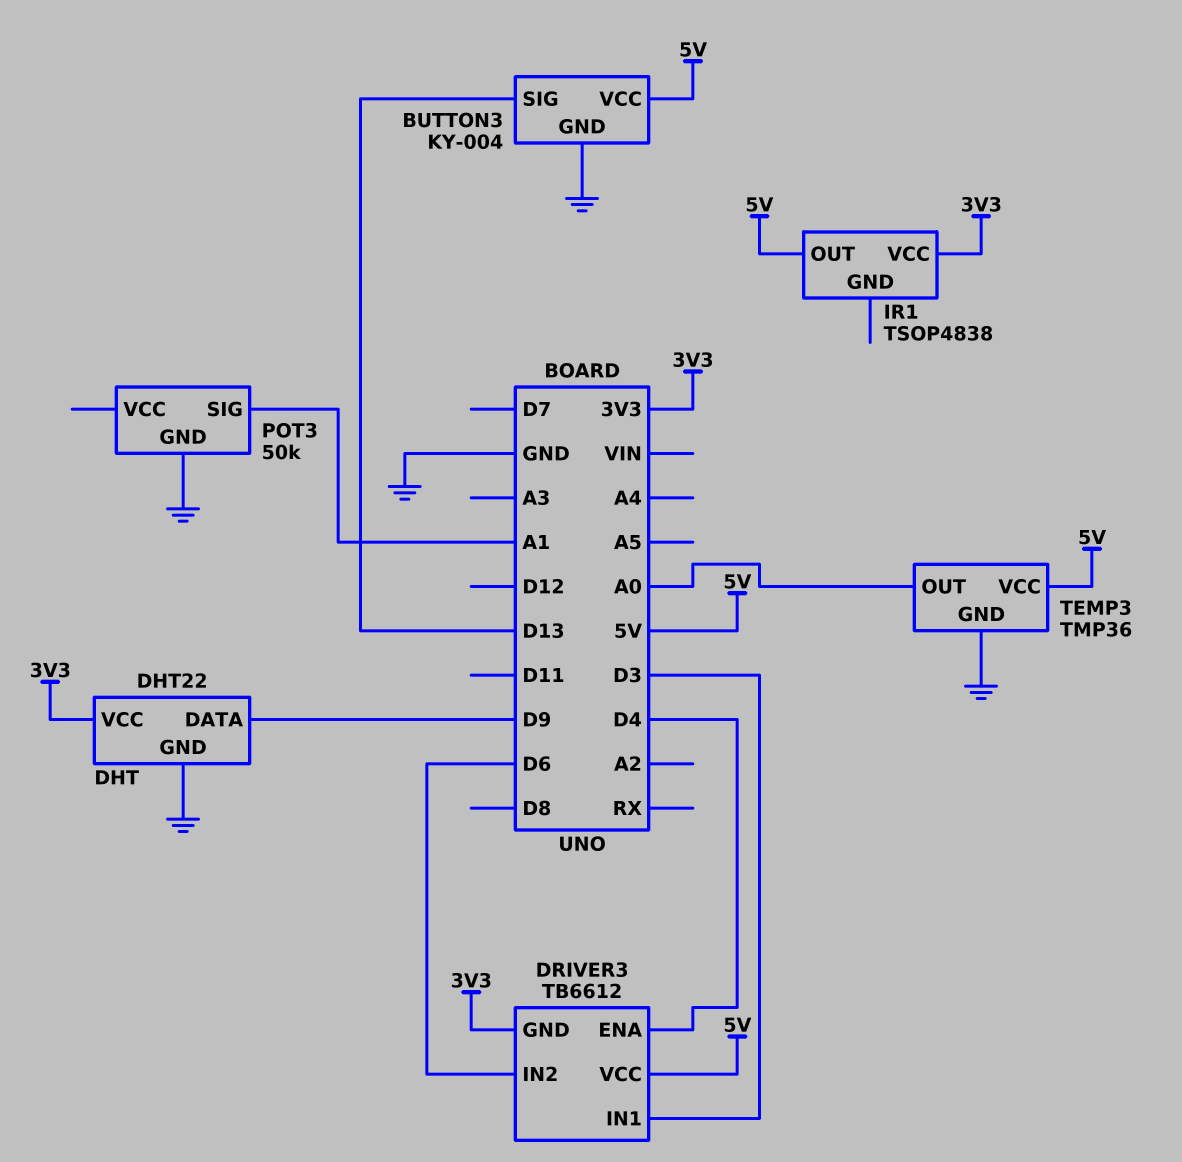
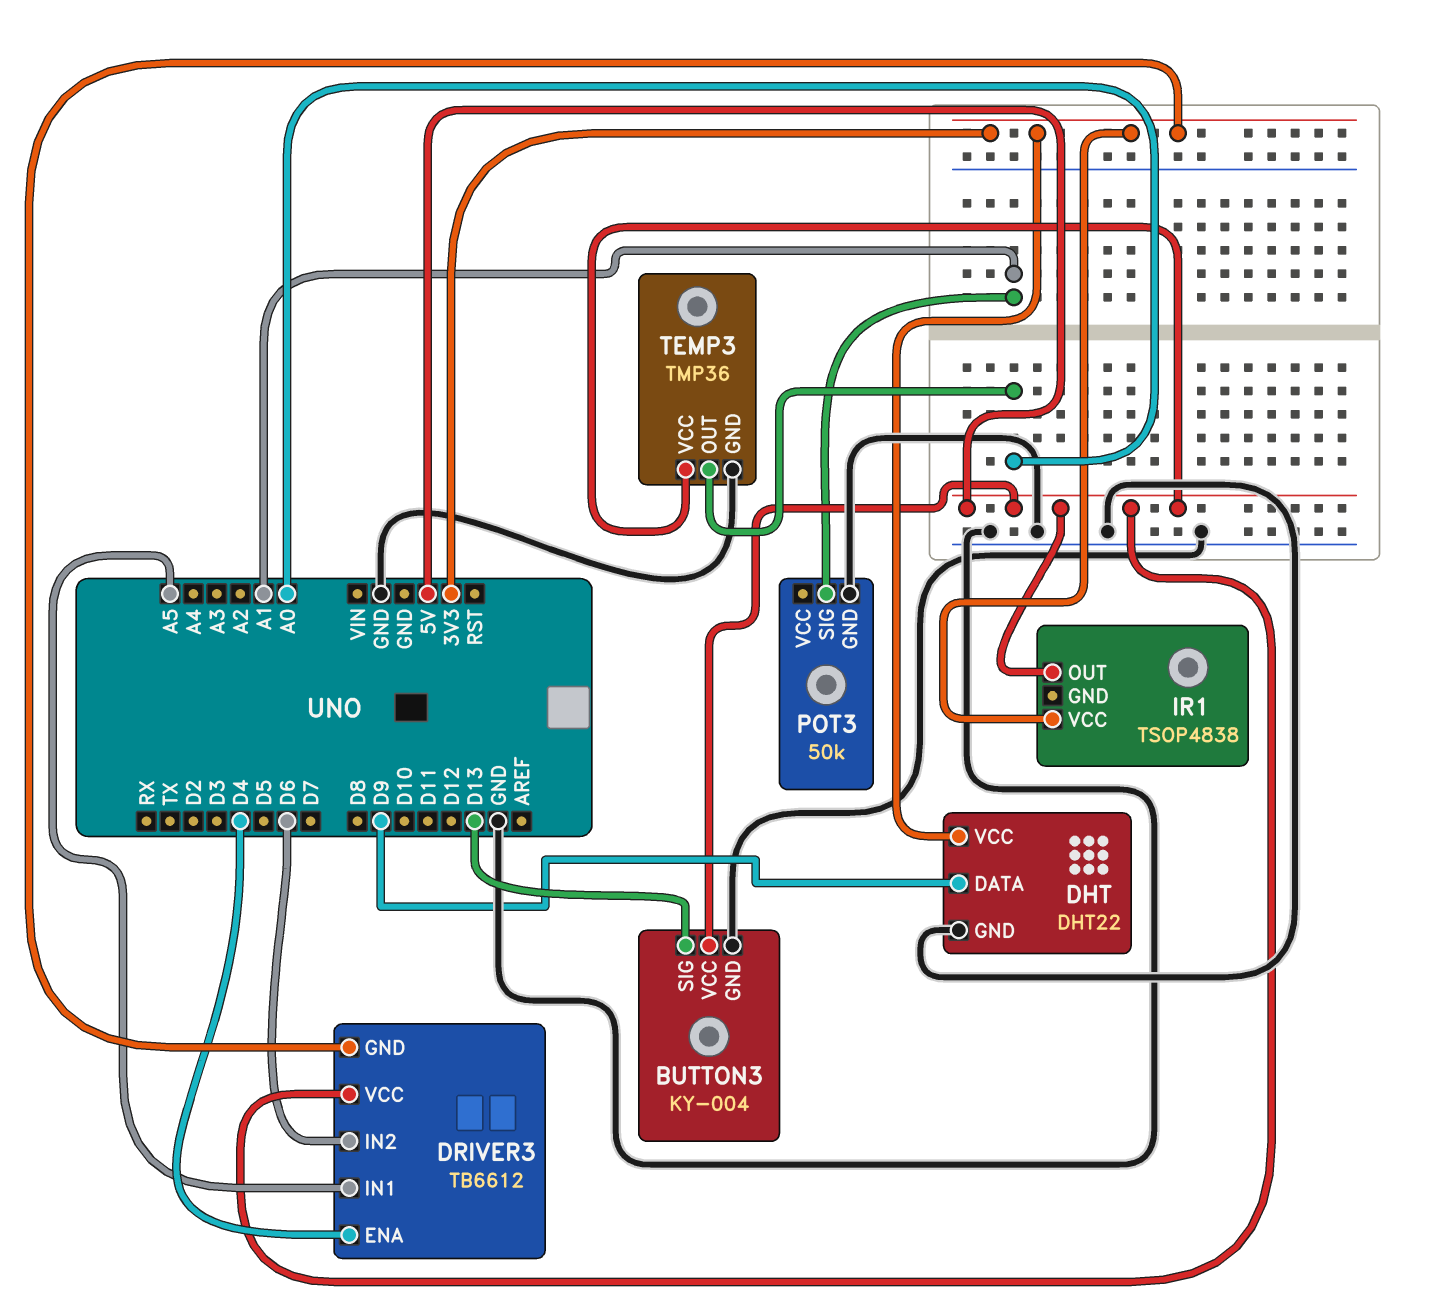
DRIVER3 pin IN1: D3 -> A5

